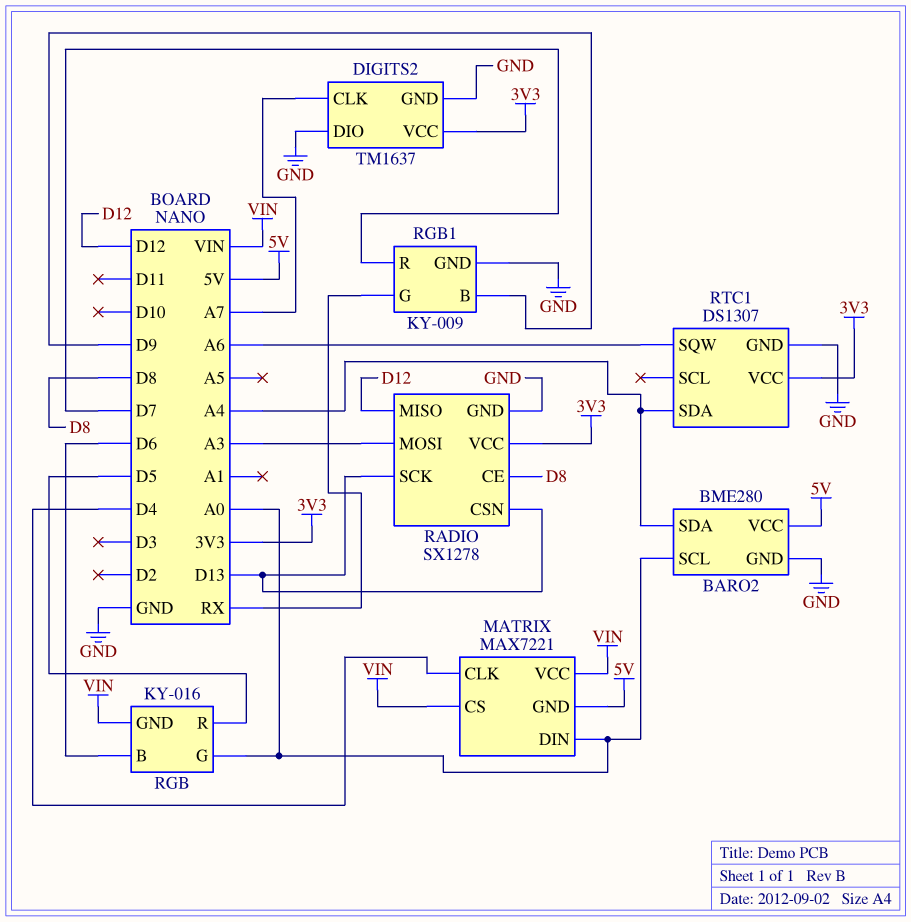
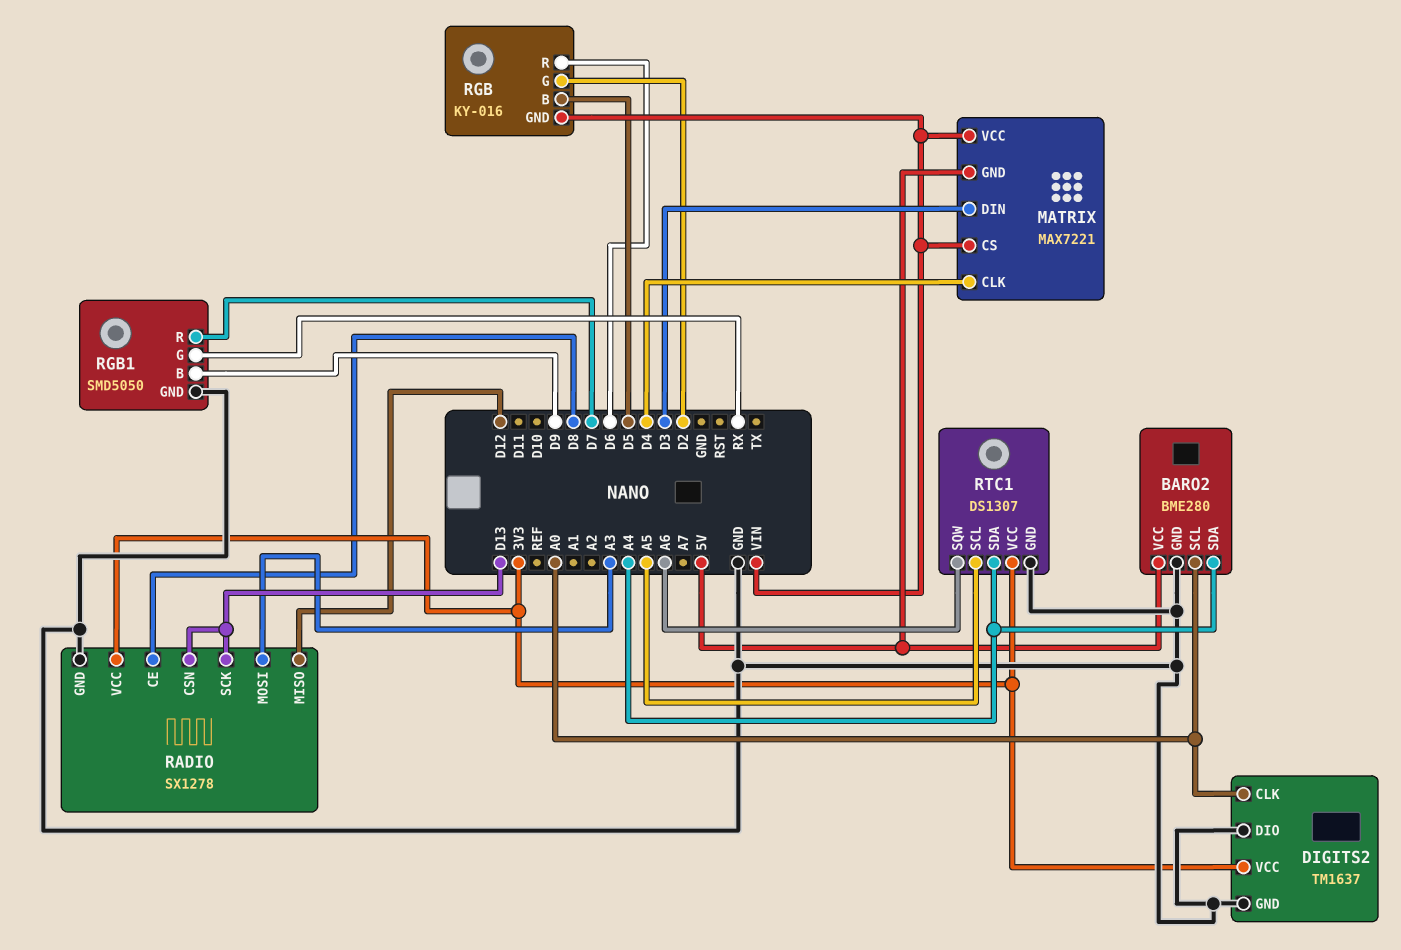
DIGITS2 pin CLK: A7 -> A0
MATRIX pin DIN: A0 -> D3
RGB pin B: D6 -> D5
RGB pin G: A0 -> D2
RGB pin R: D5 -> D6
RGB1: KY-009 -> SMD5050
RTC1 pin SCL: none -> A5

